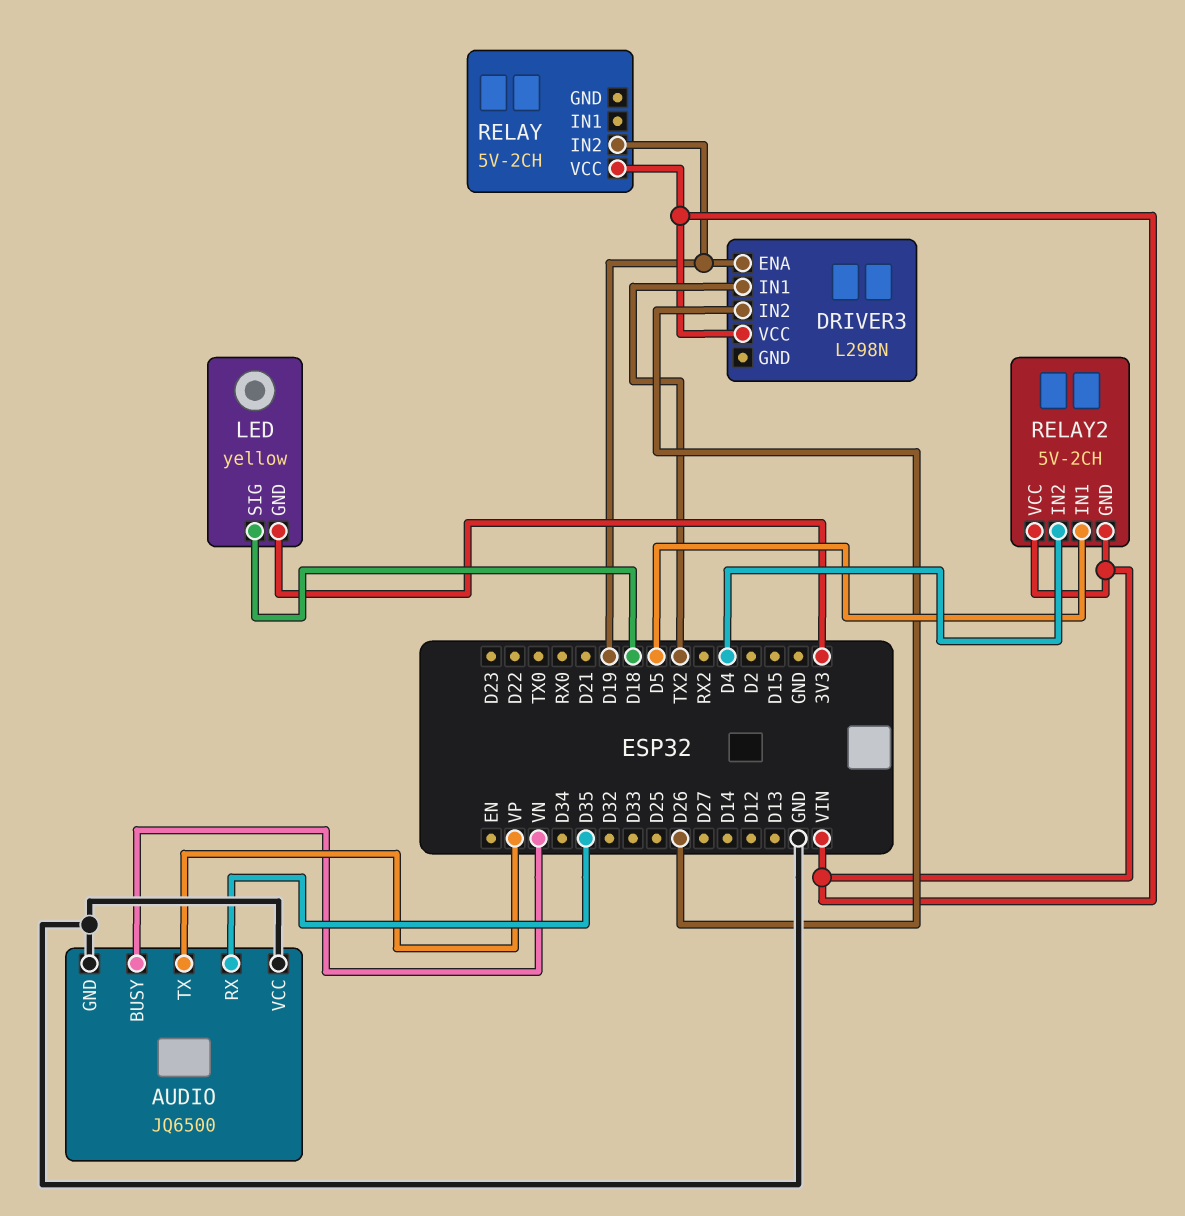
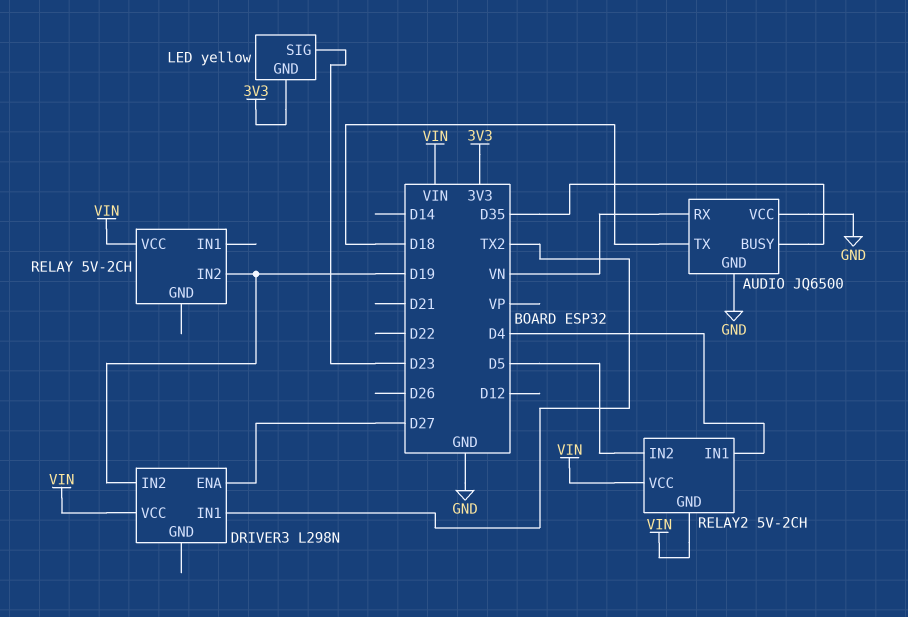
AUDIO pin BUSY: VN -> D35
AUDIO pin RX: D35 -> VN
AUDIO pin TX: VP -> D18
DRIVER3 pin ENA: D19 -> D27
DRIVER3 pin IN2: D26 -> D19
LED pin SIG: D18 -> D23
RELAY2 pin IN1: D5 -> D4
RELAY2 pin IN2: D4 -> D5

